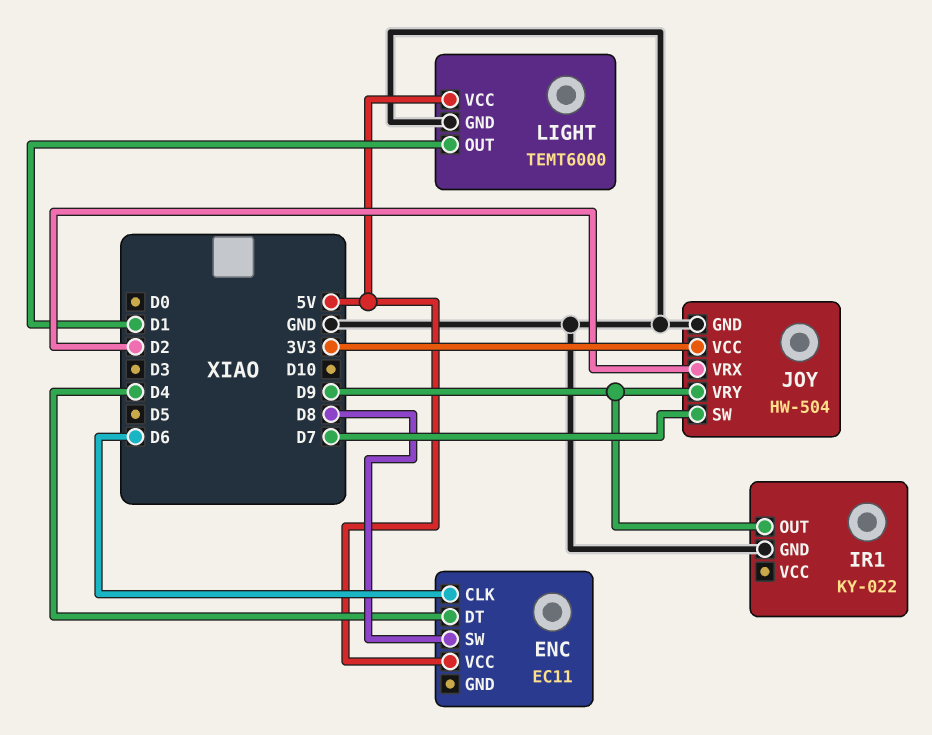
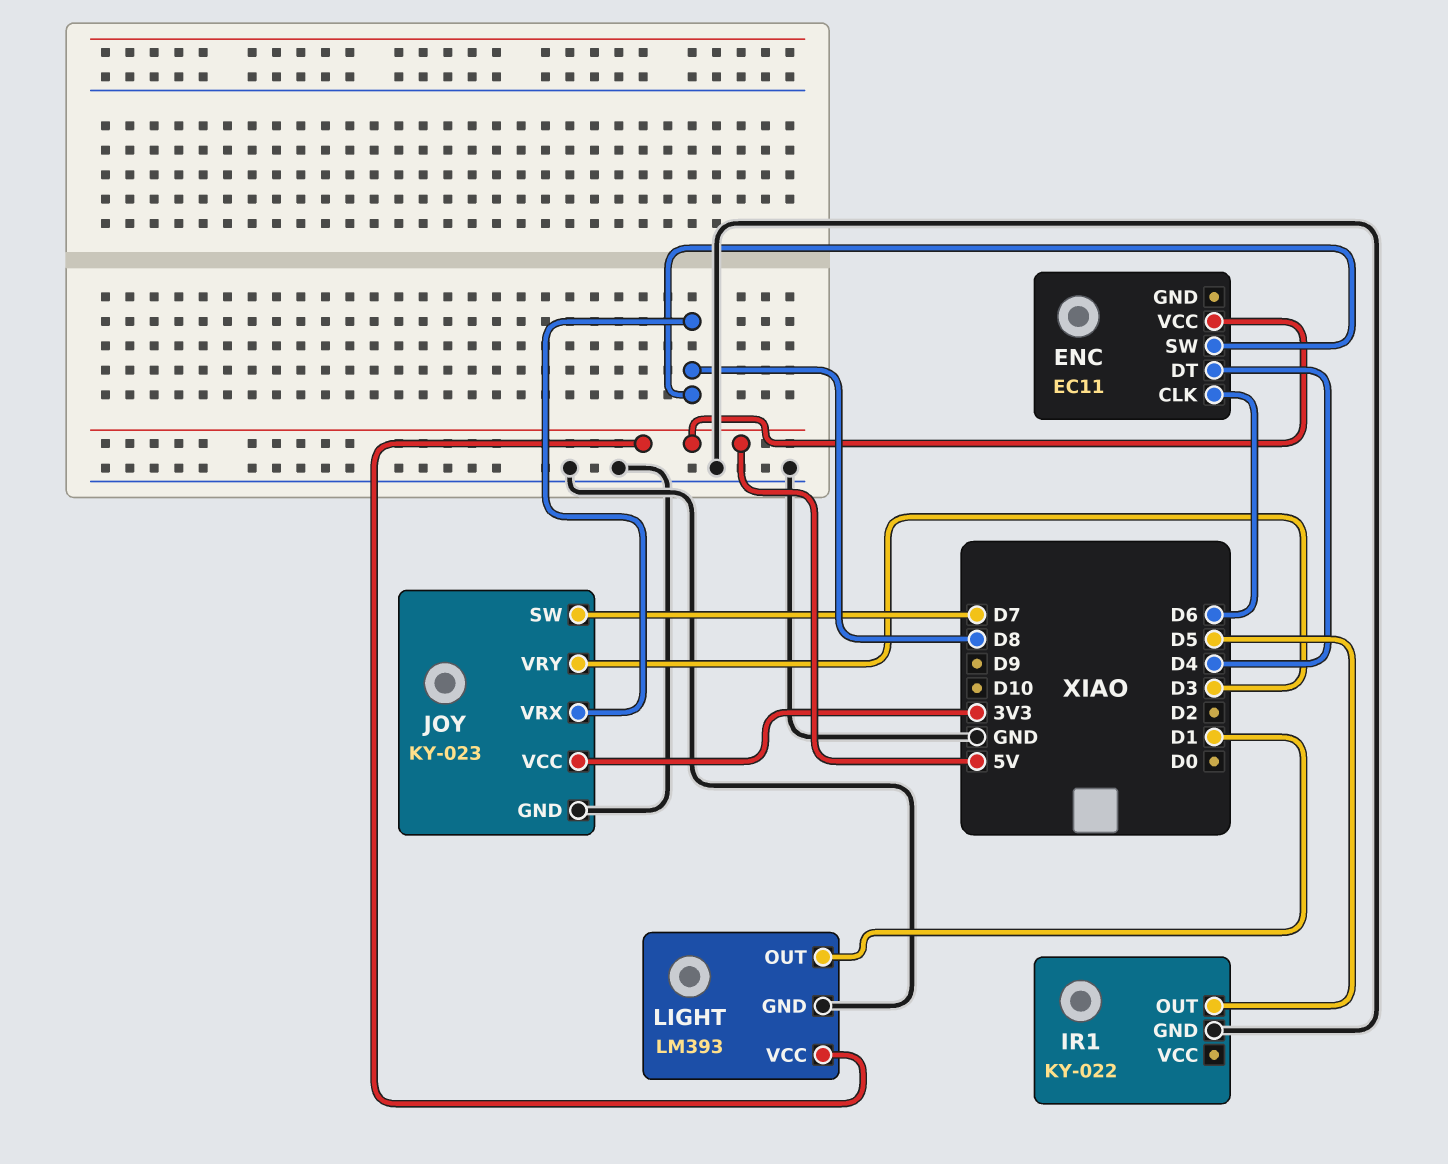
IR1 pin OUT: D9 -> D5
JOY: HW-504 -> KY-023
JOY pin VRX: D2 -> D8
JOY pin VRY: D9 -> D3
LIGHT: TEMT6000 -> LM393

